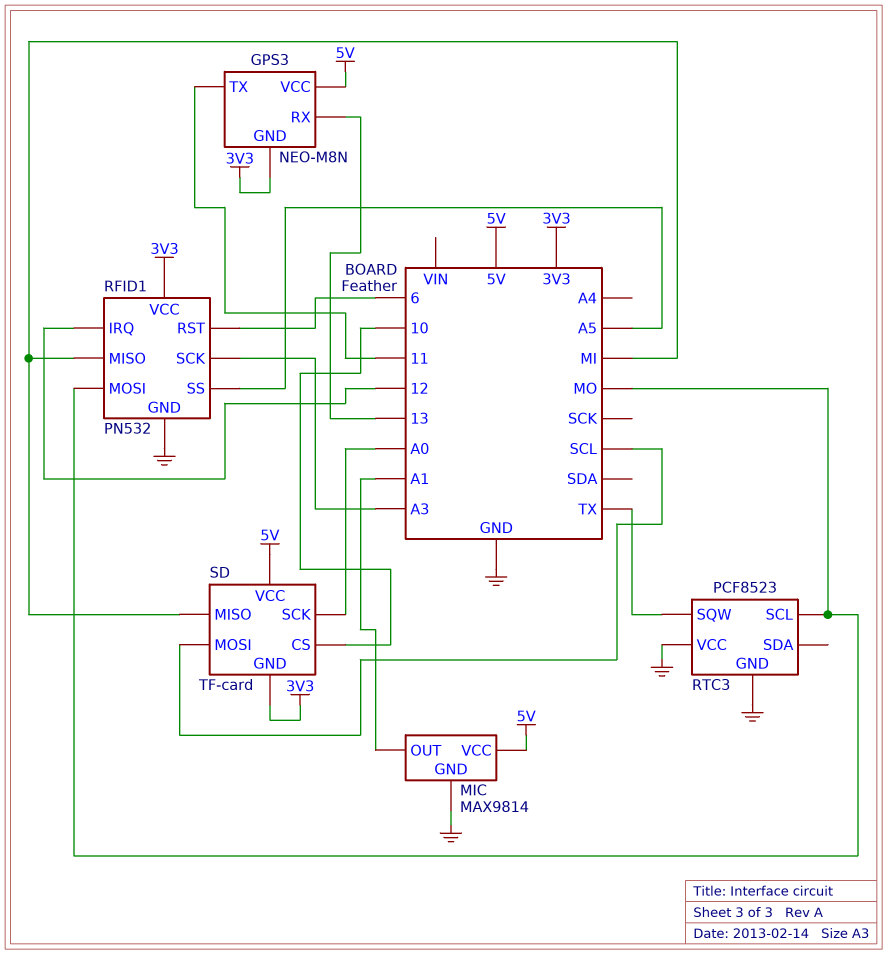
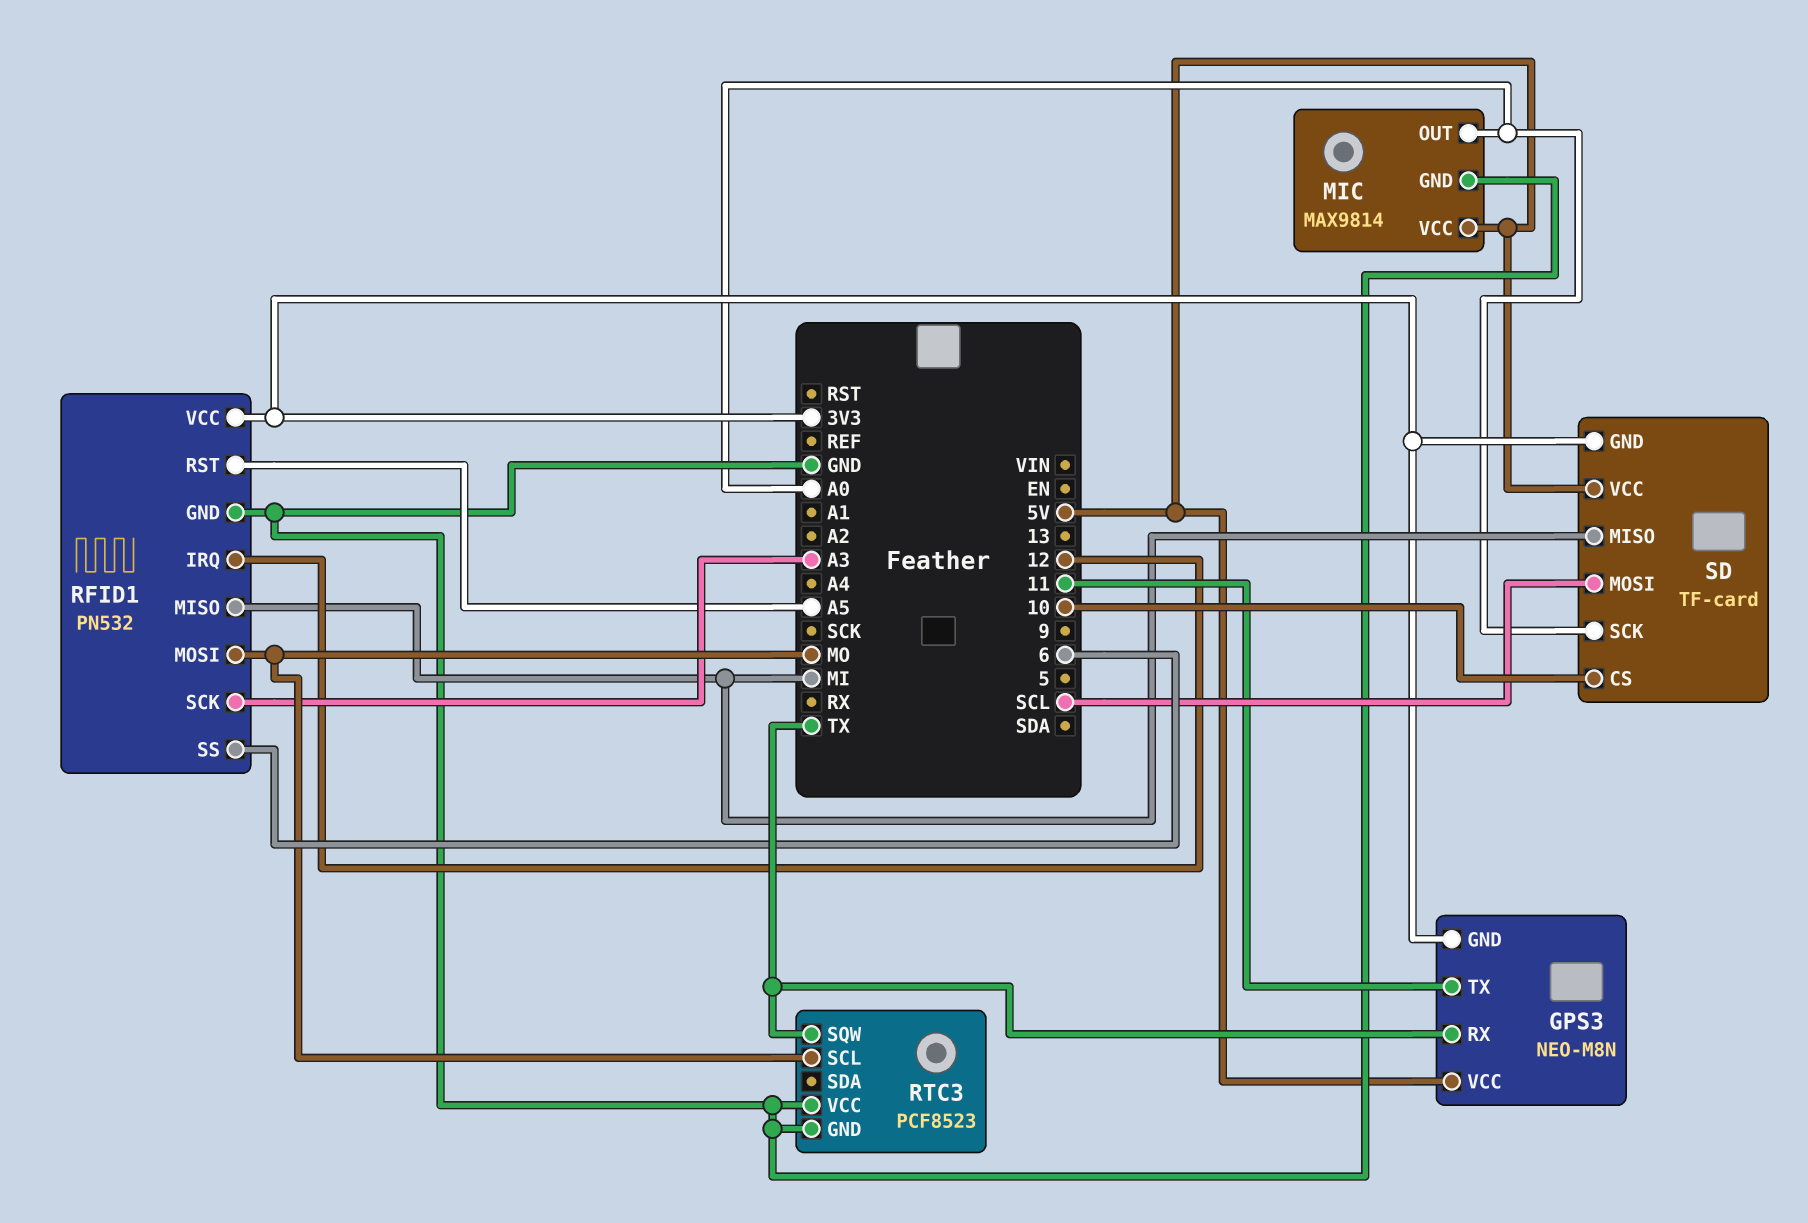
GPS3 pin RX: 13 -> TX
MIC pin OUT: A1 -> A0
RFID1 pin RST: 6 -> A5
RFID1 pin SS: A5 -> 6

